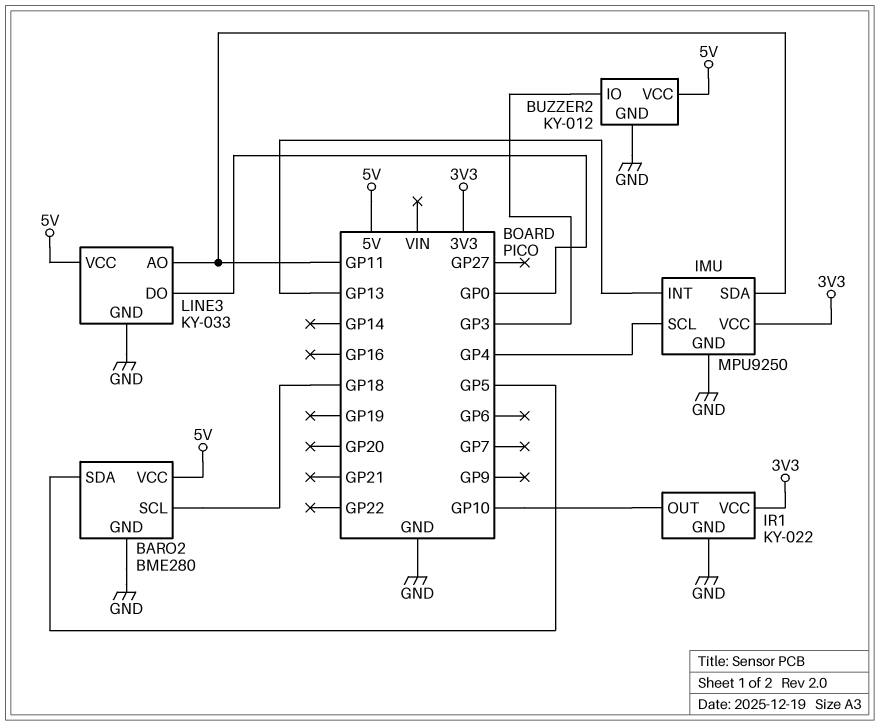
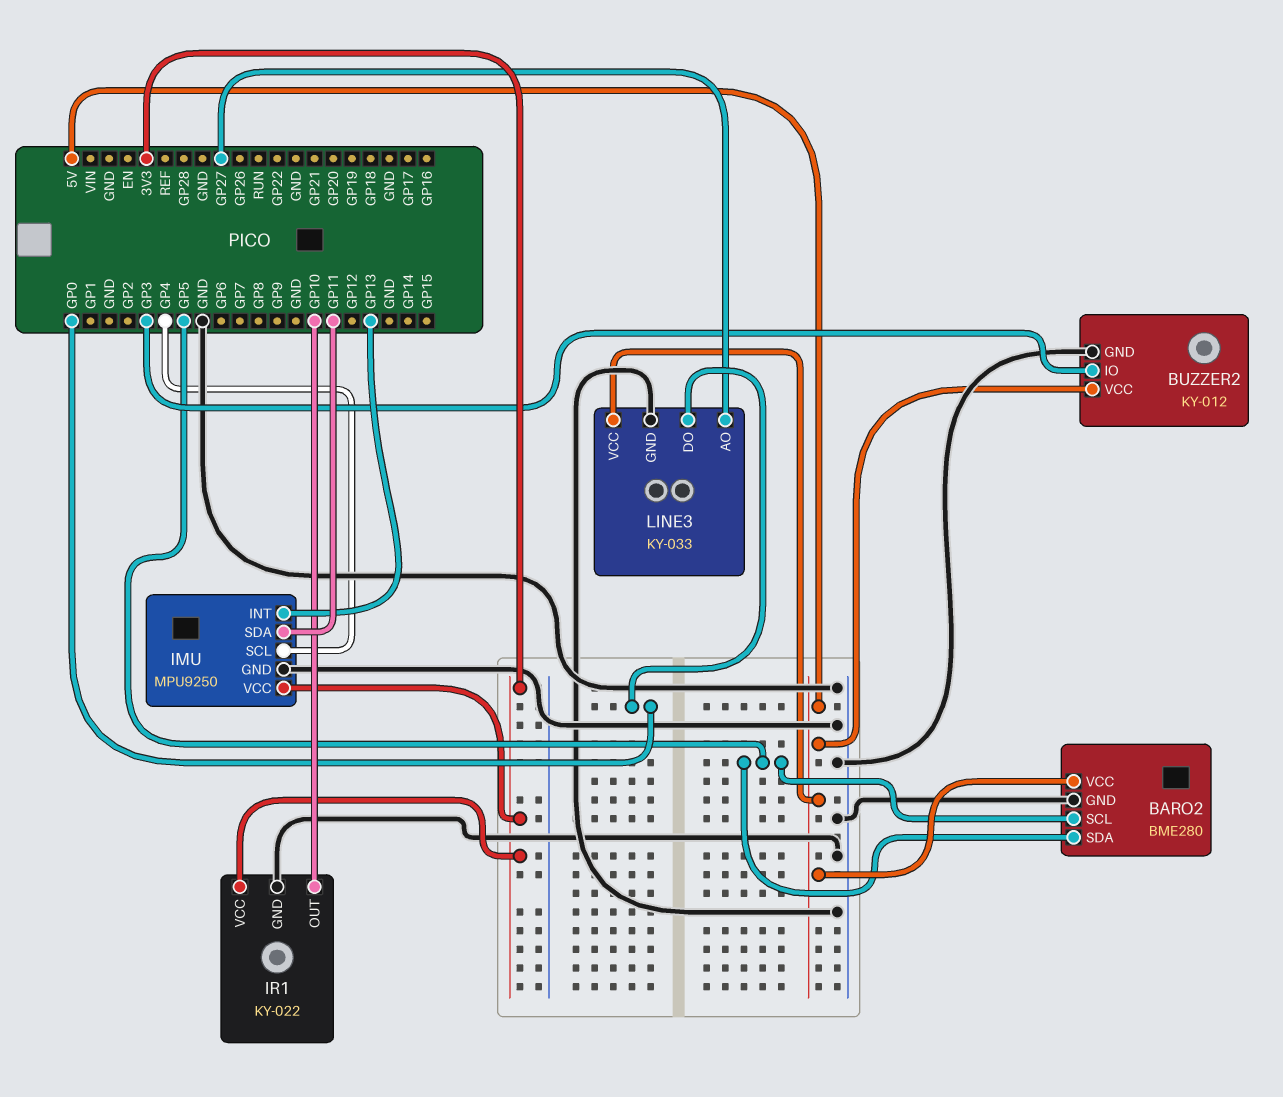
BARO2 pin SCL: GP18 -> GP5
LINE3 pin AO: GP11 -> GP27

